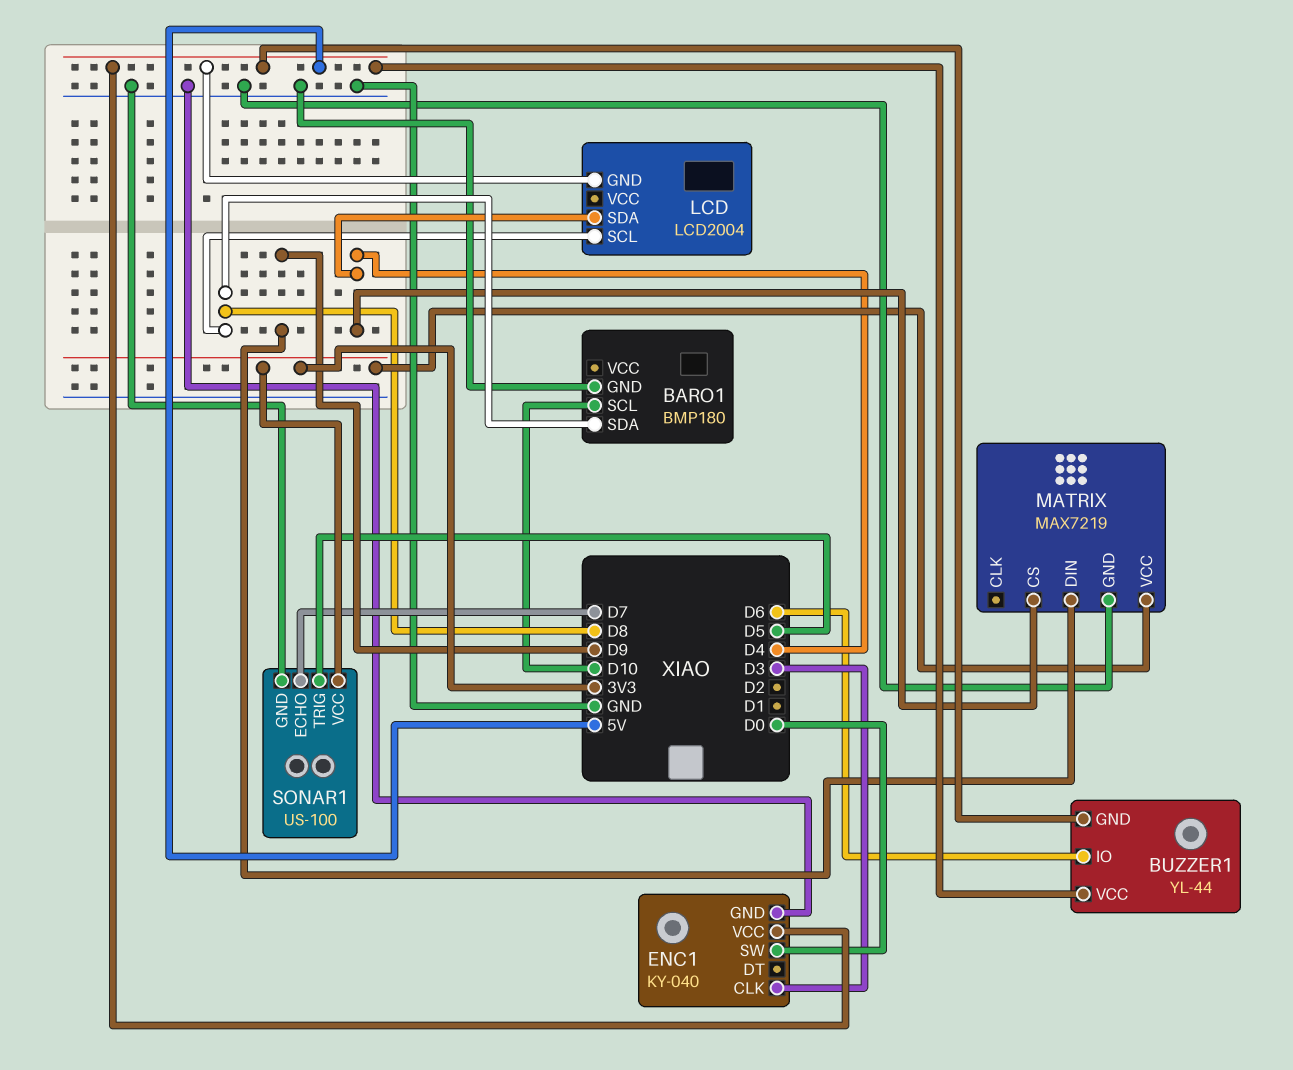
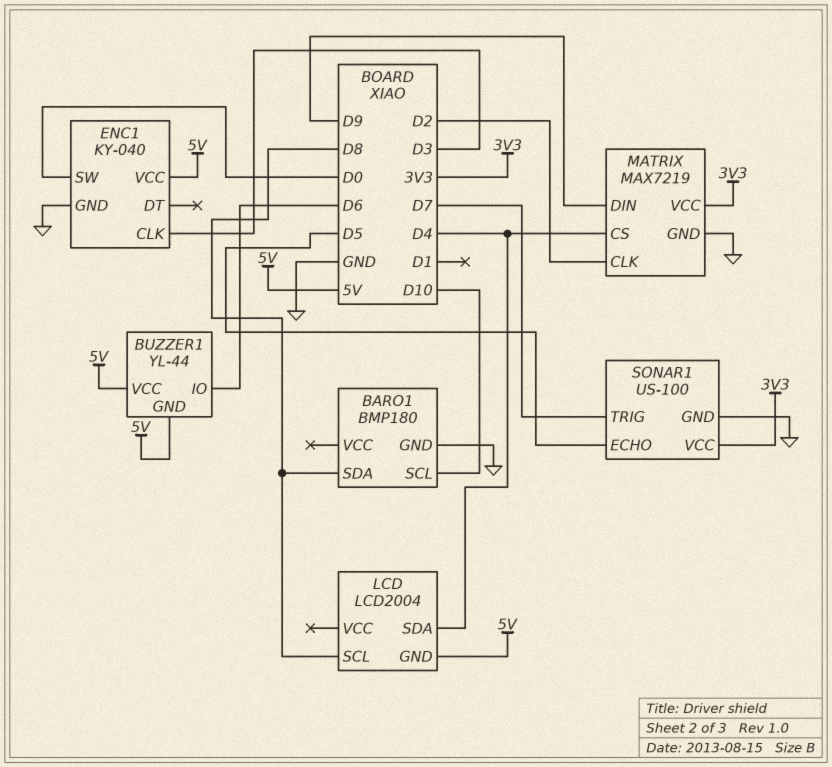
MATRIX pin CLK: none -> D2
SONAR1 pin ECHO: D7 -> D5
SONAR1 pin TRIG: D5 -> D7

